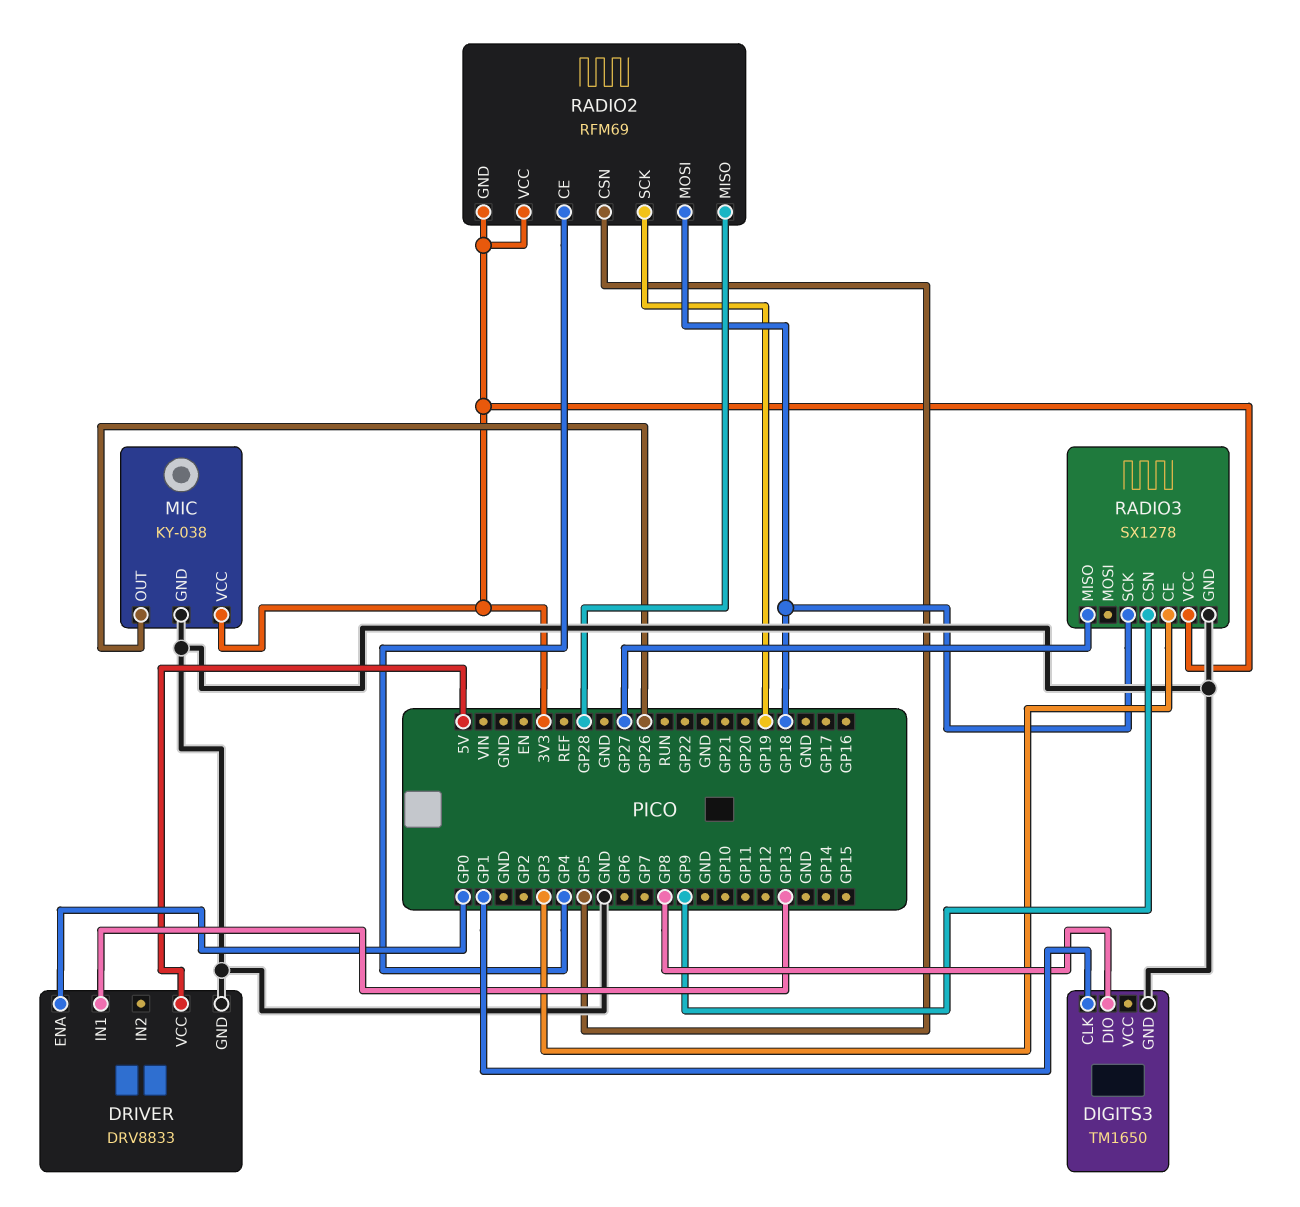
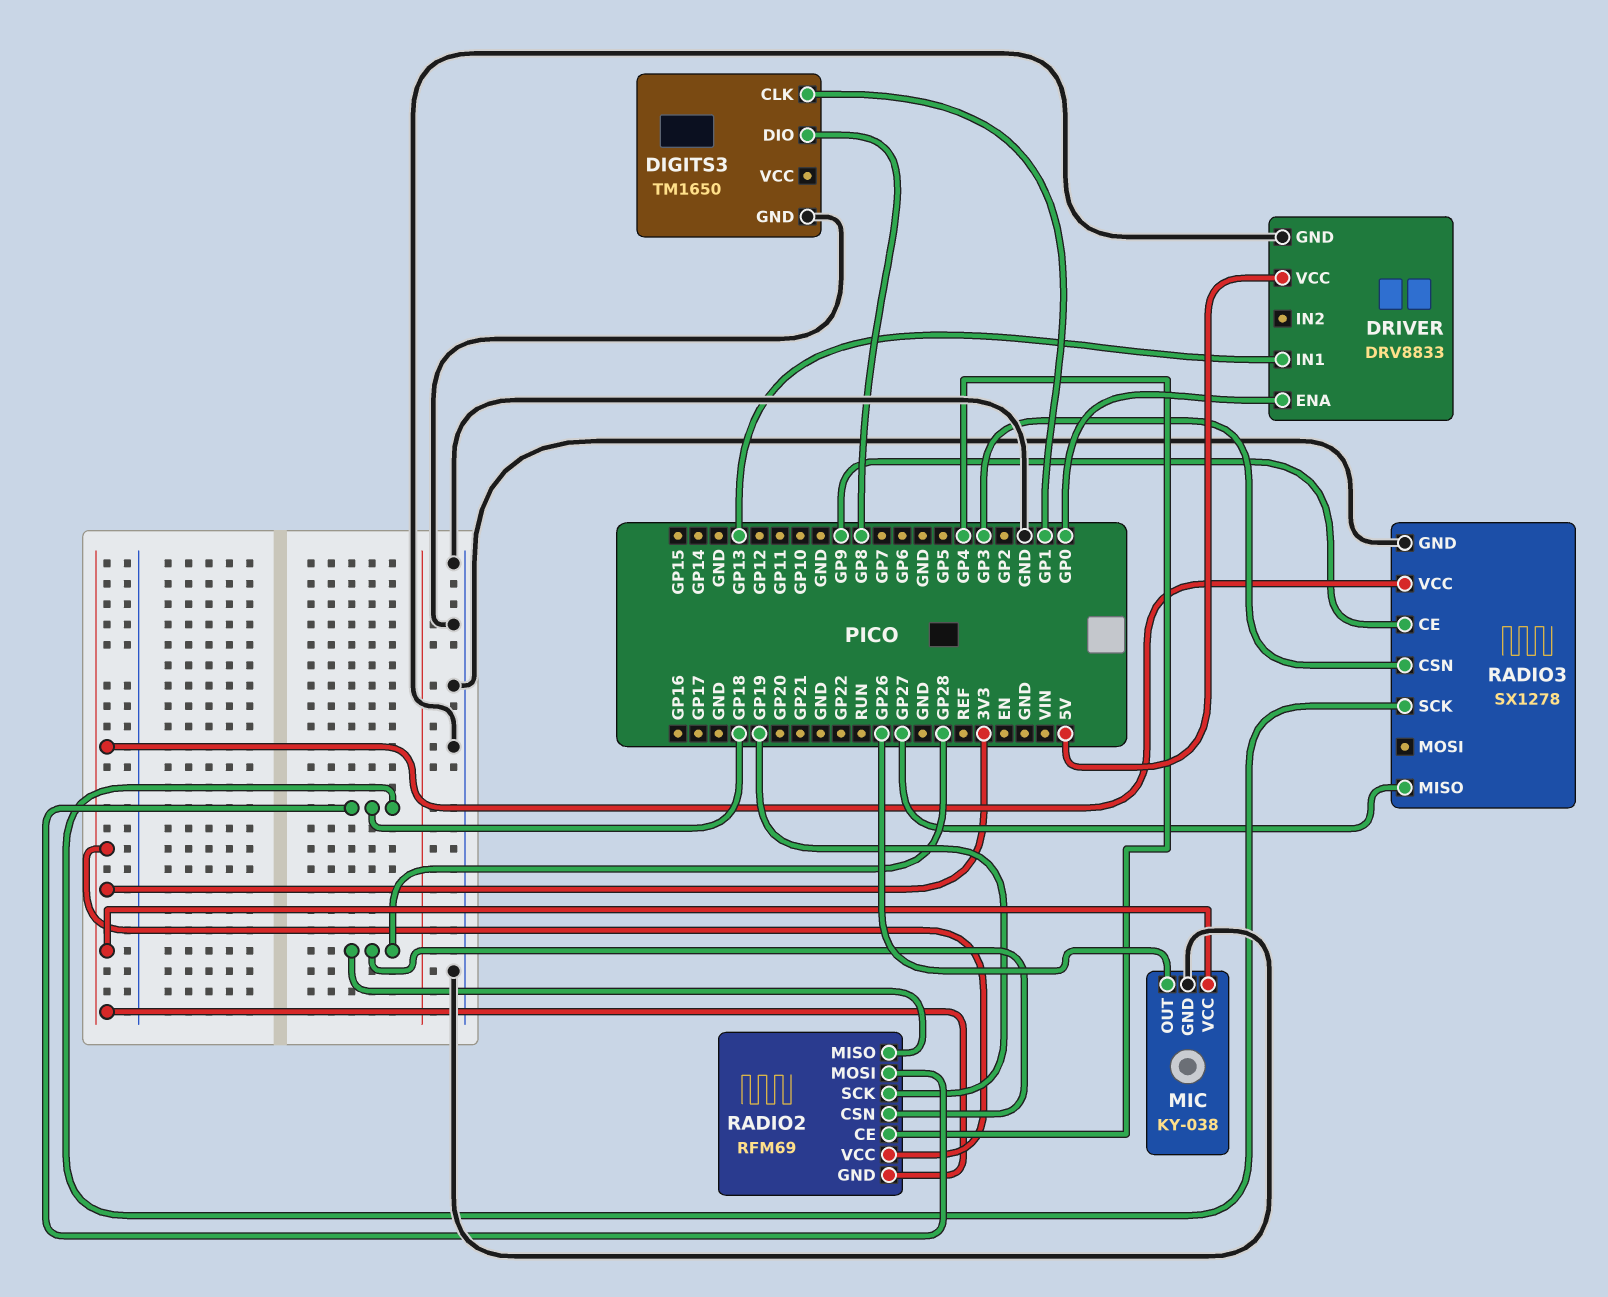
RADIO2 pin CSN: GP5 -> GP28
RADIO3 pin CE: GP3 -> GP9
RADIO3 pin CSN: GP9 -> GP3

